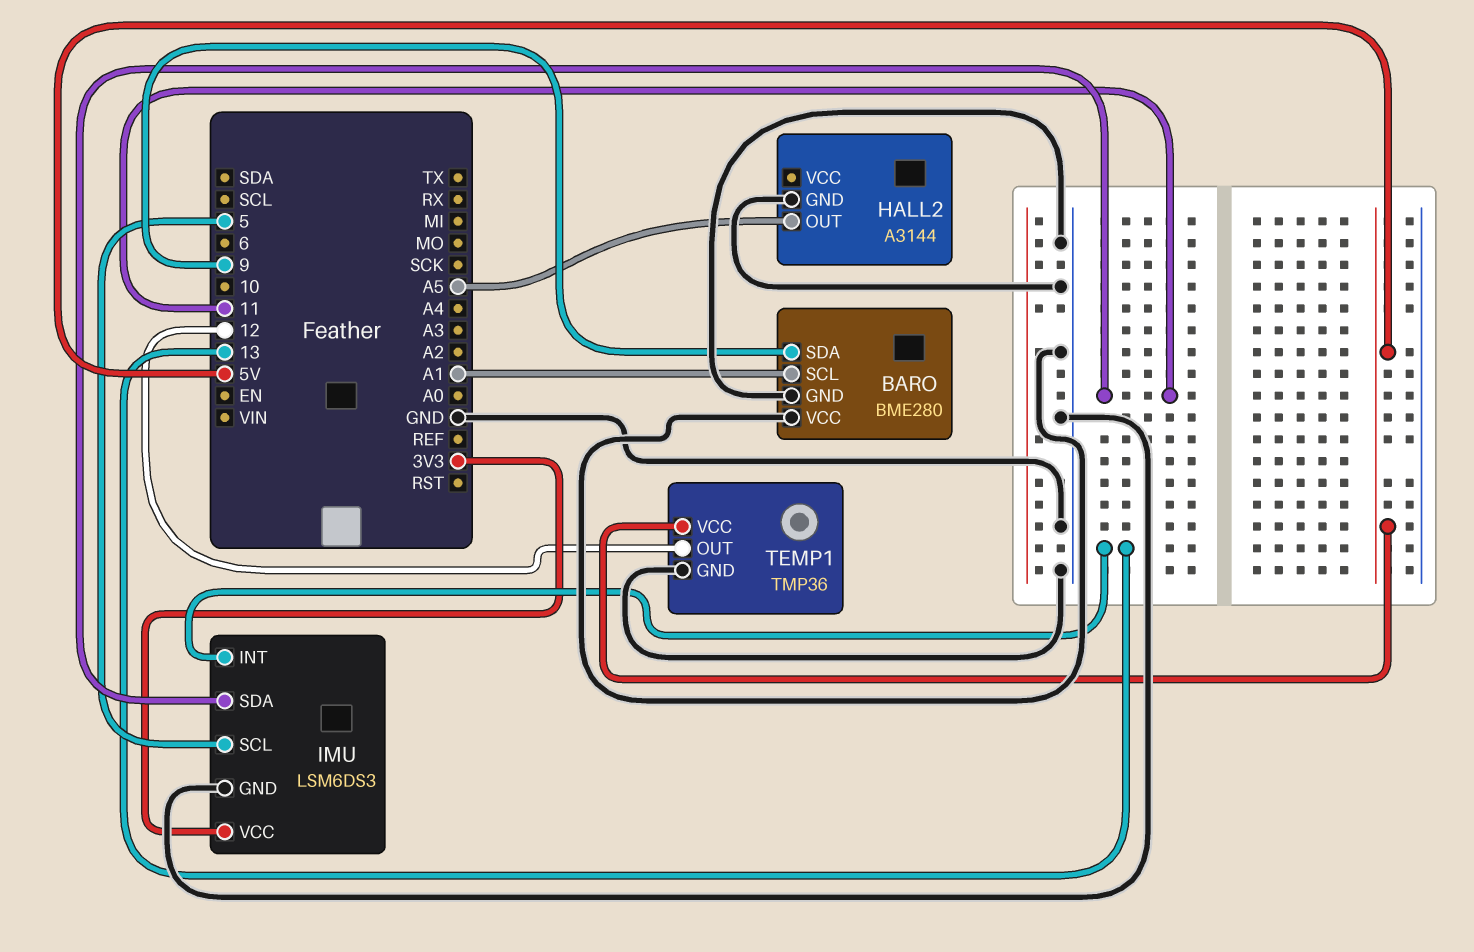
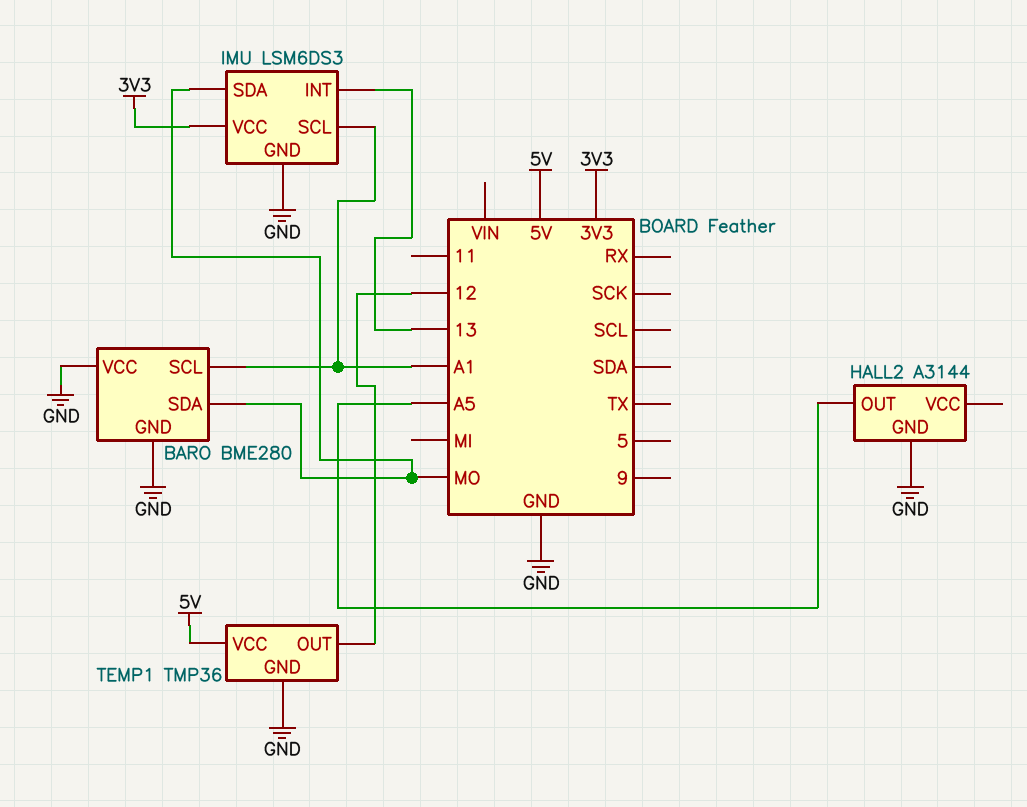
BARO pin SDA: 9 -> MO
IMU pin SCL: 5 -> A1
IMU pin SDA: 11 -> MO

